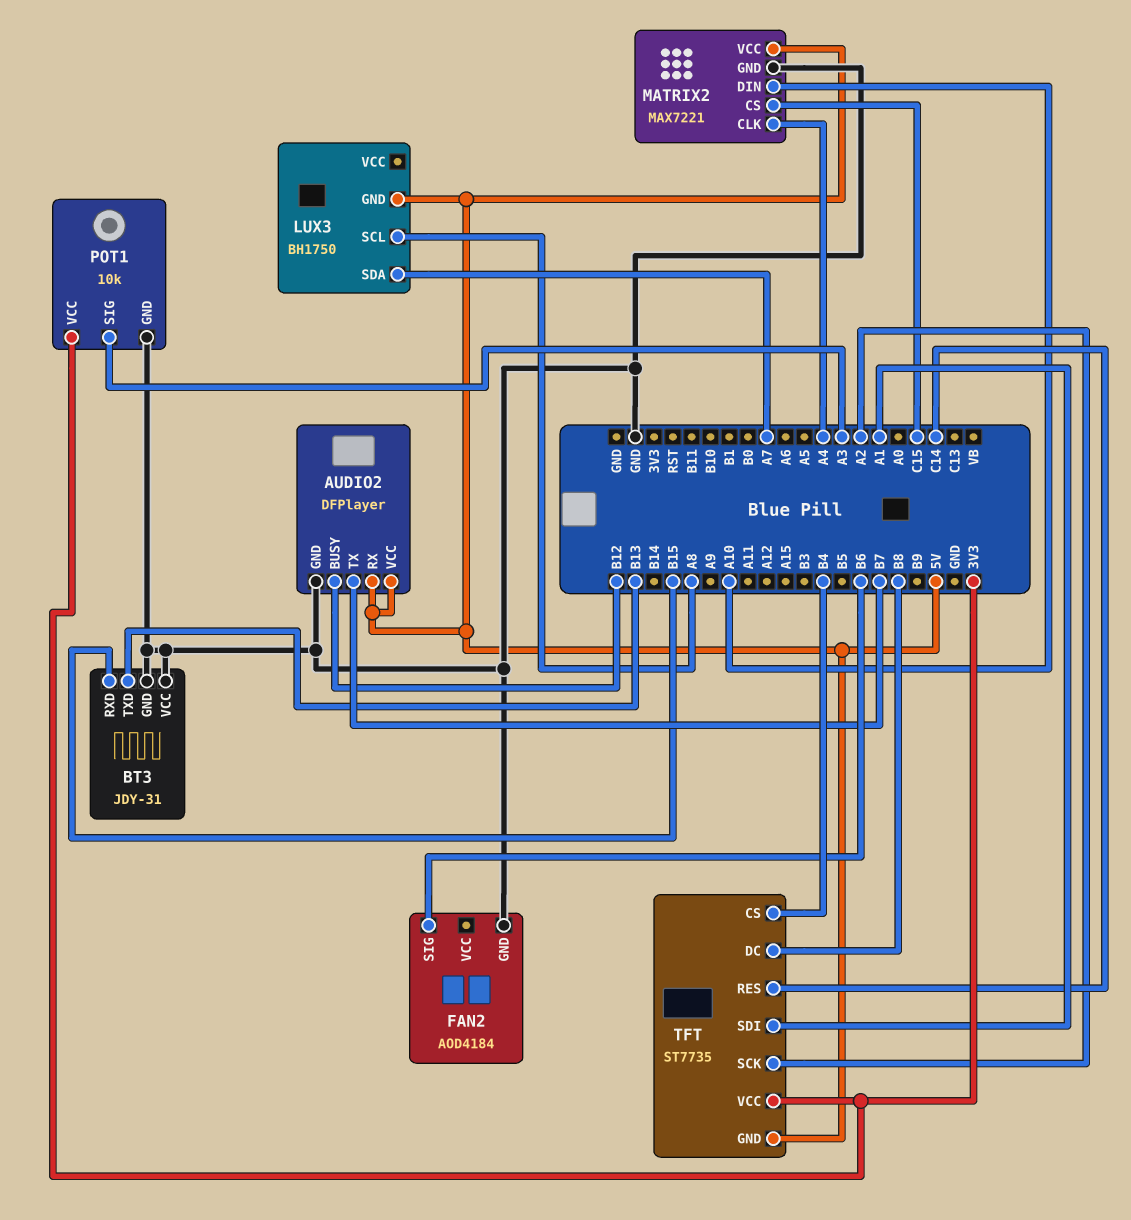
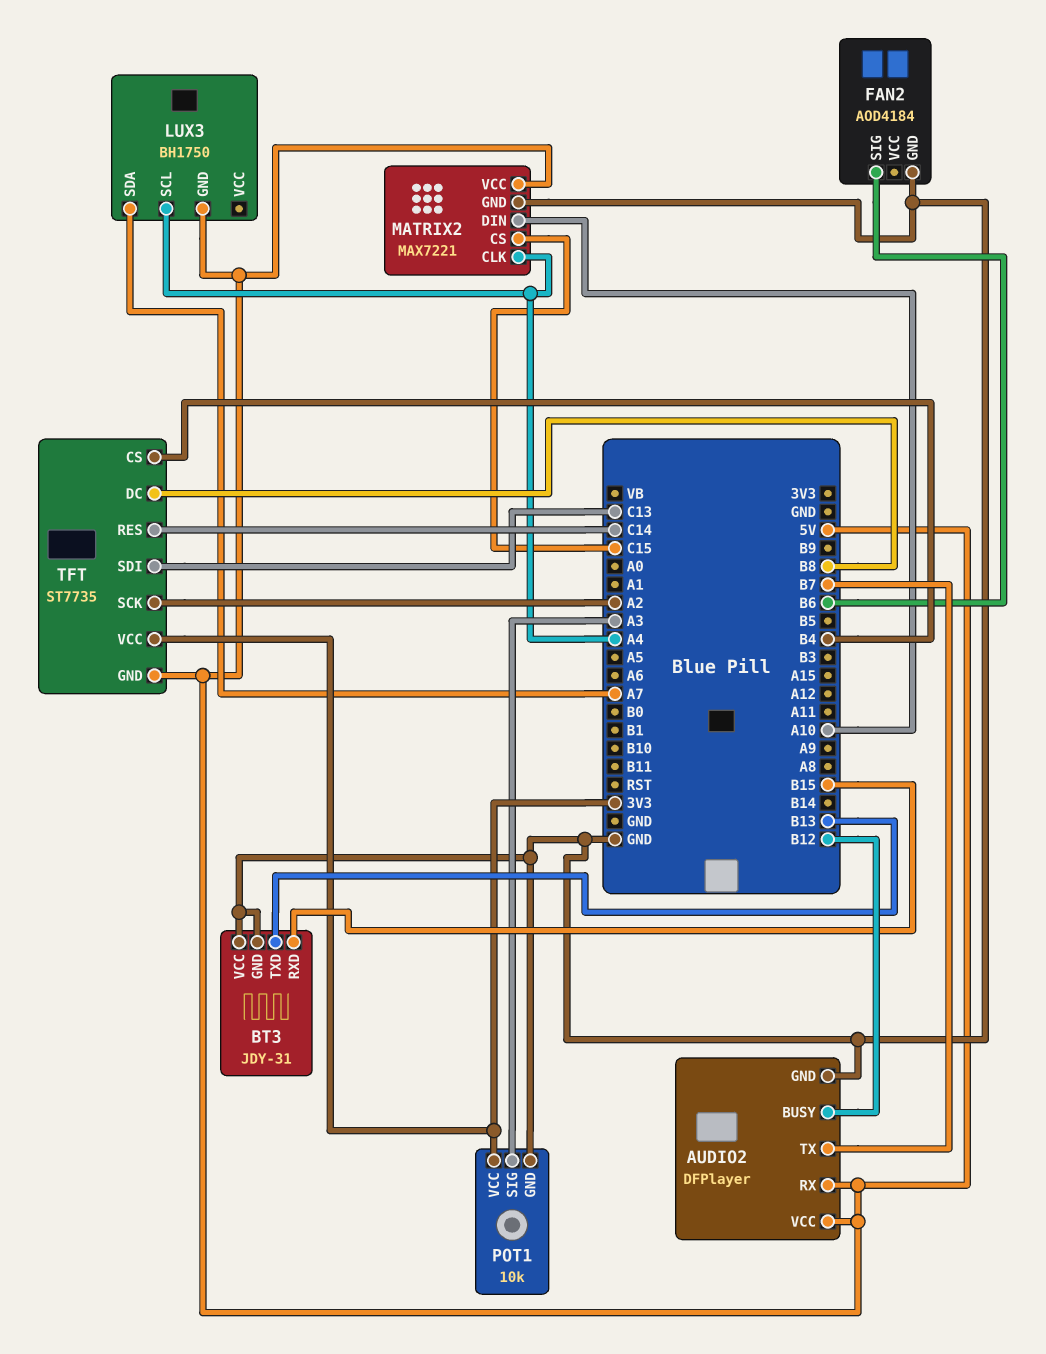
LUX3 pin SCL: A8 -> A4
TFT pin SDI: A1 -> C13

